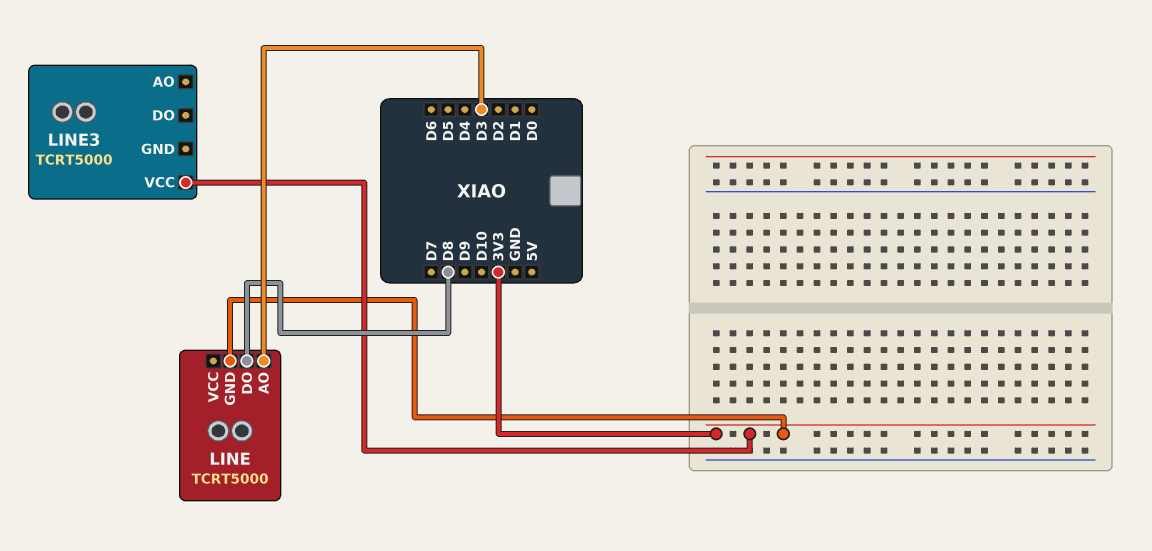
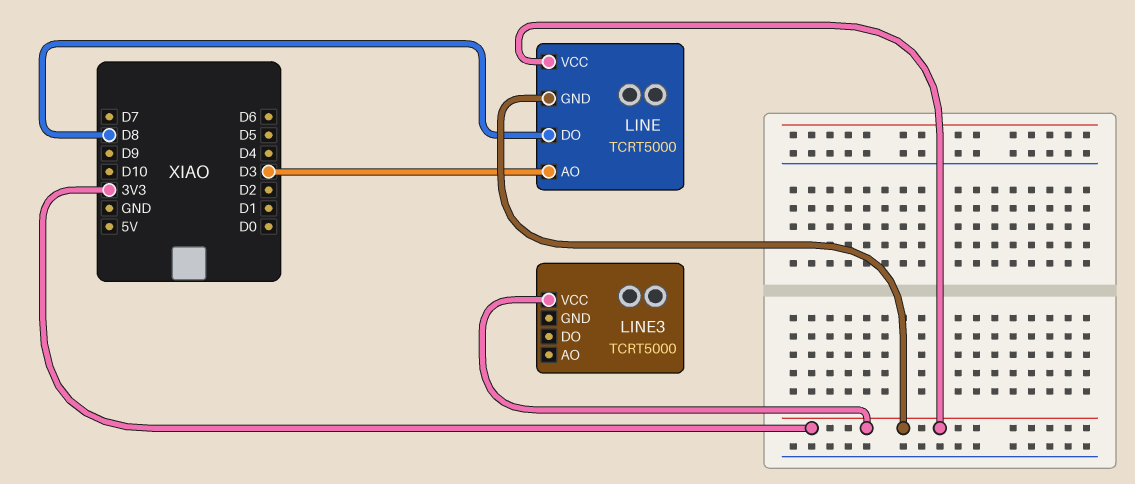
LINE pin VCC: none -> 3V3

